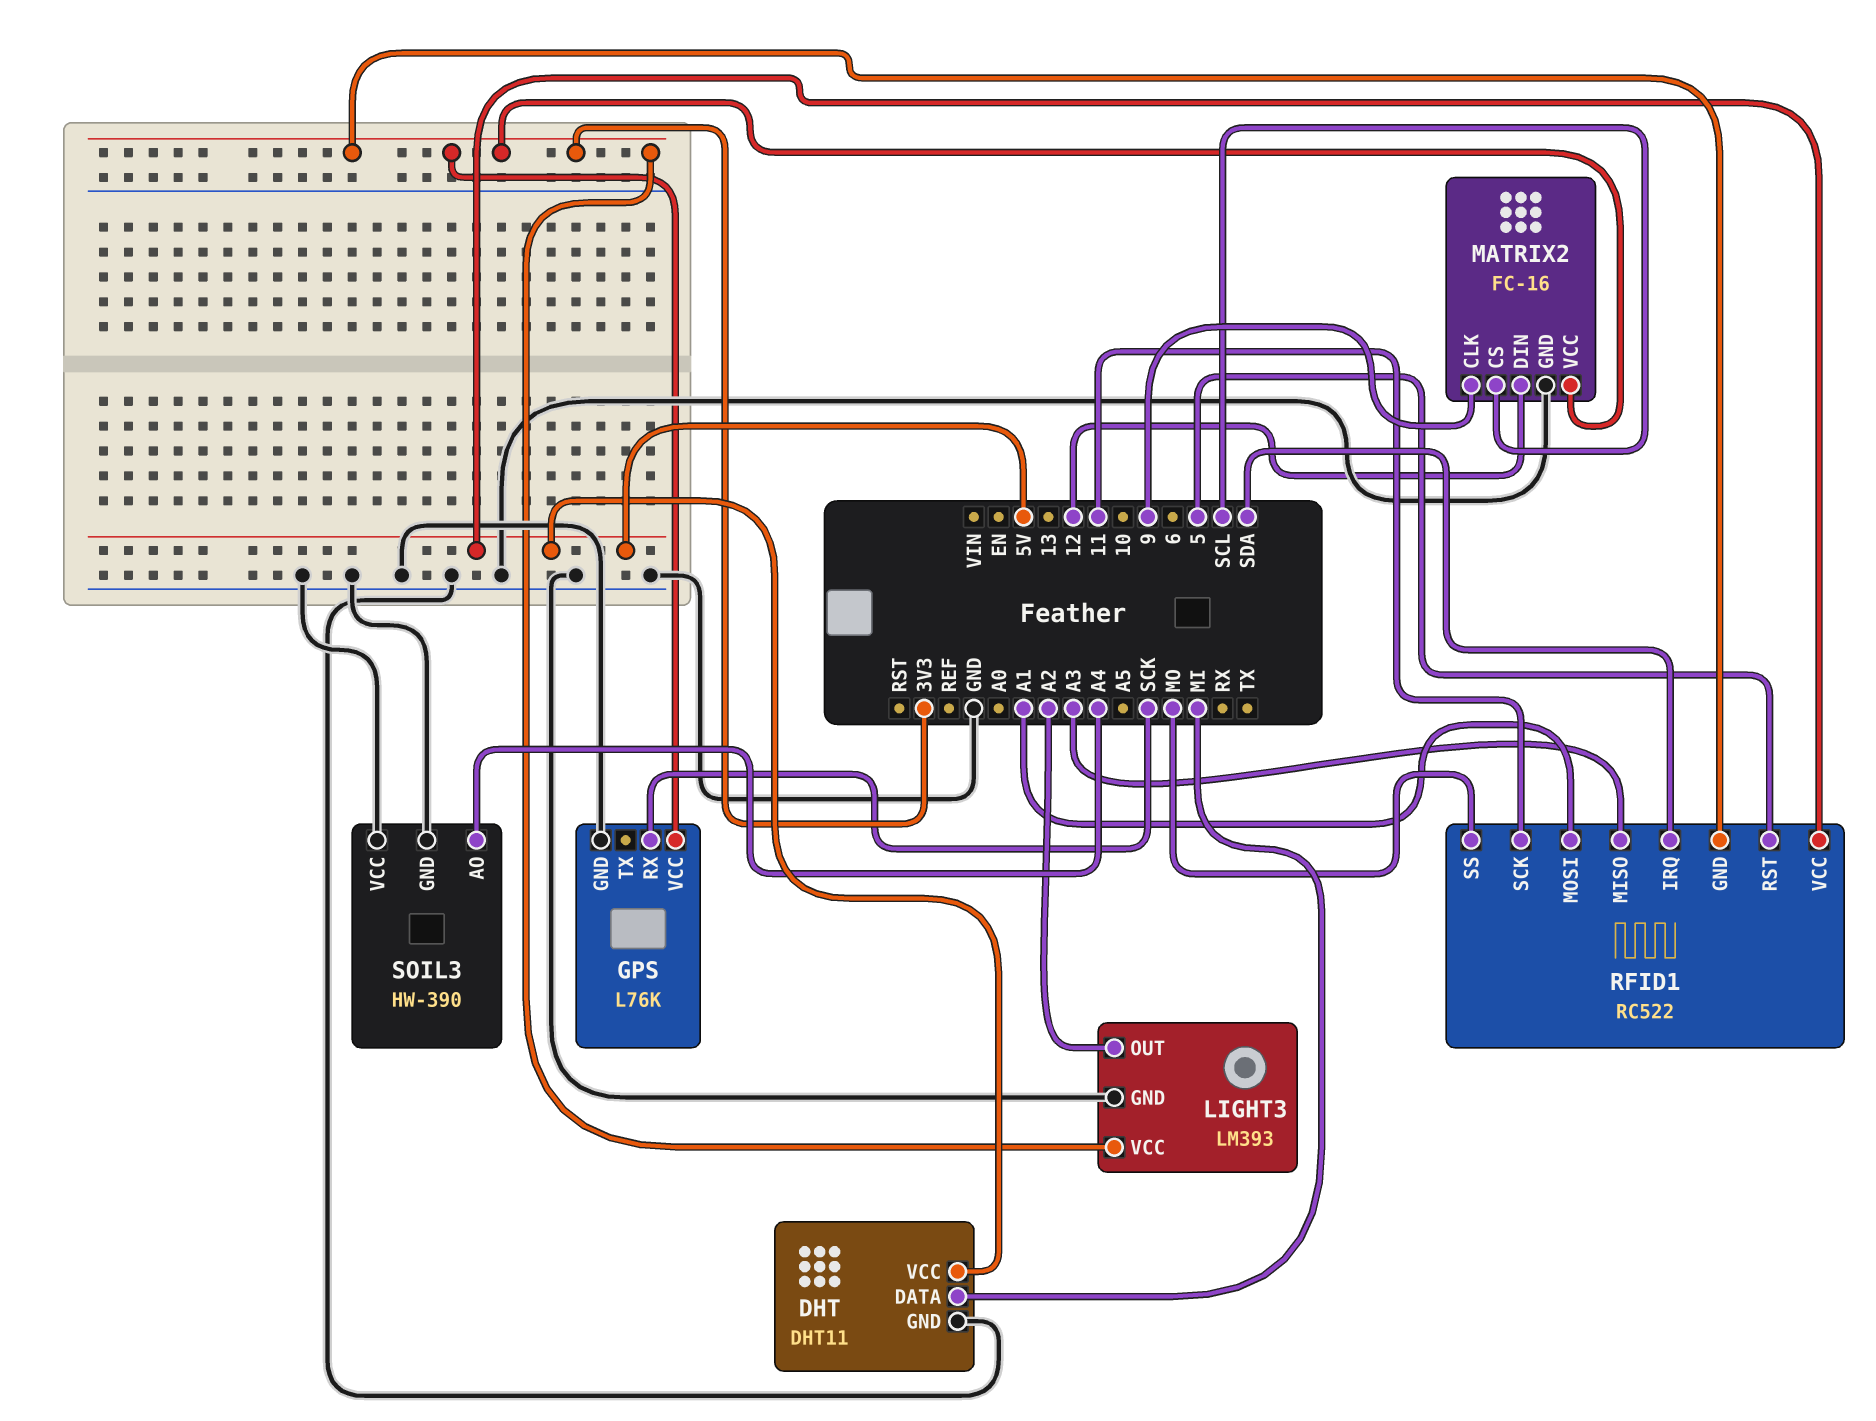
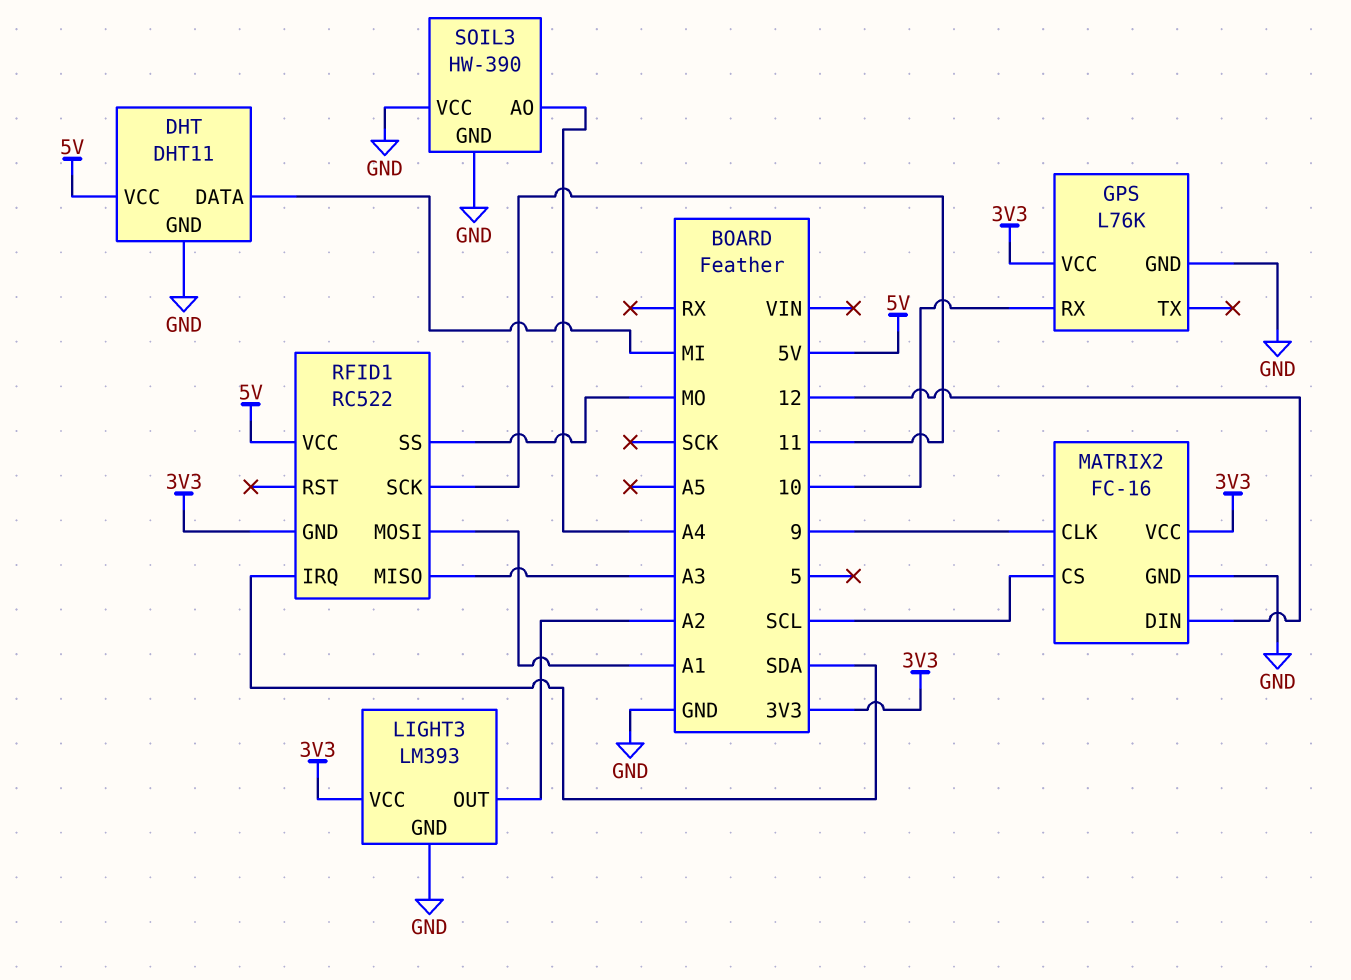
GPS pin RX: SCK -> 10
RFID1 pin RST: 5 -> none

